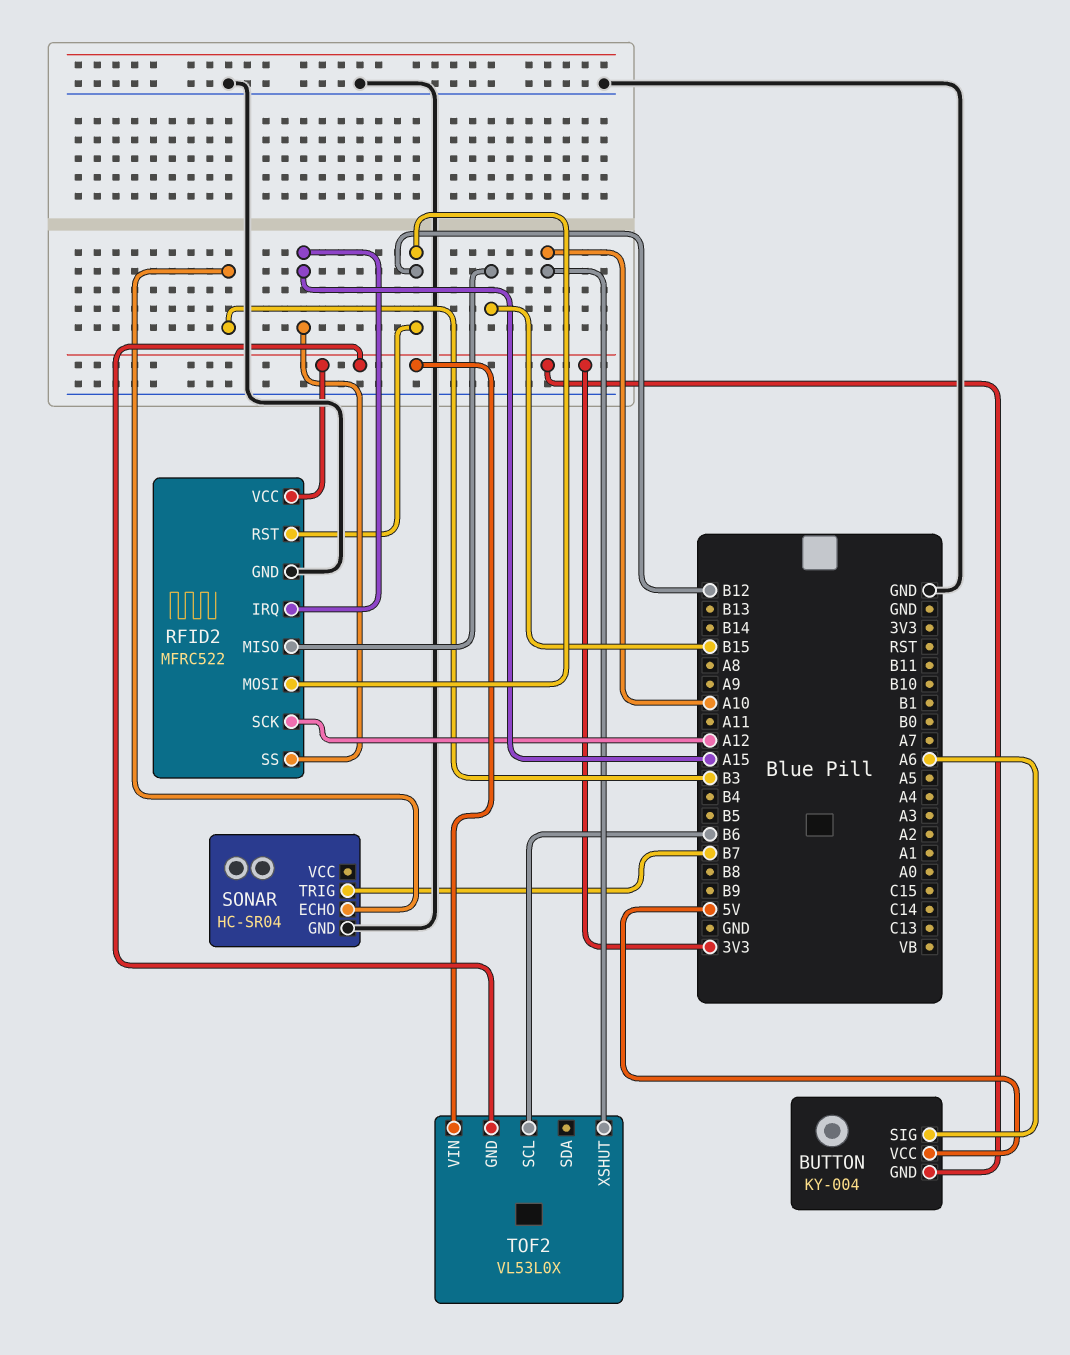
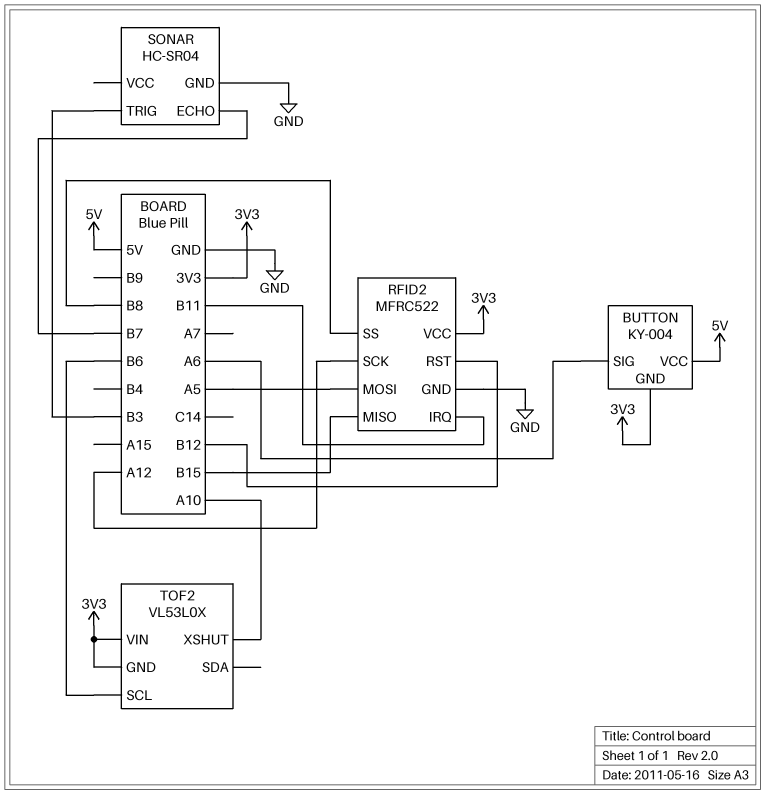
RFID2 pin IRQ: A15 -> B11
RFID2 pin MOSI: B12 -> A5
RFID2 pin SS: A15 -> B8
SONAR pin ECHO: B3 -> B7
SONAR pin TRIG: B7 -> B3

